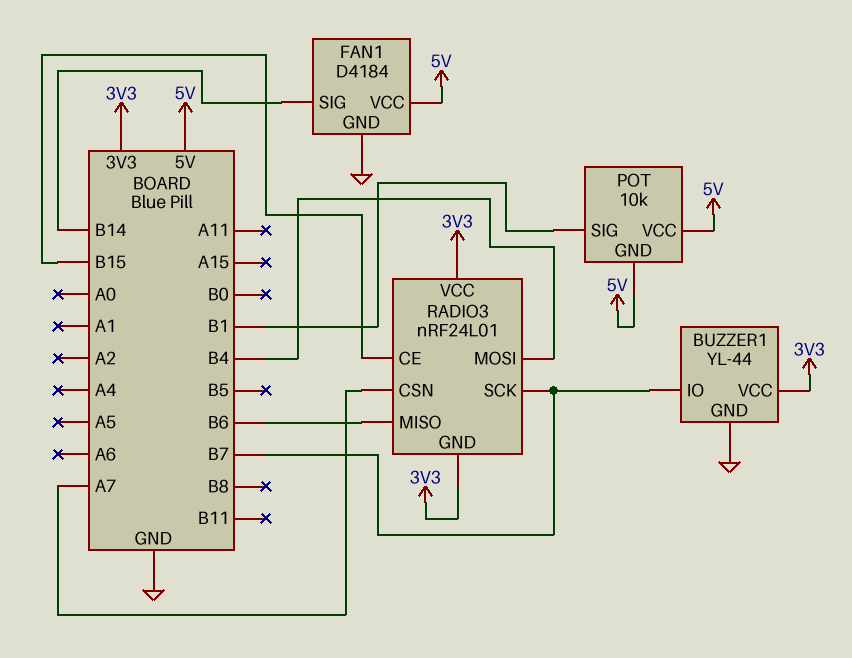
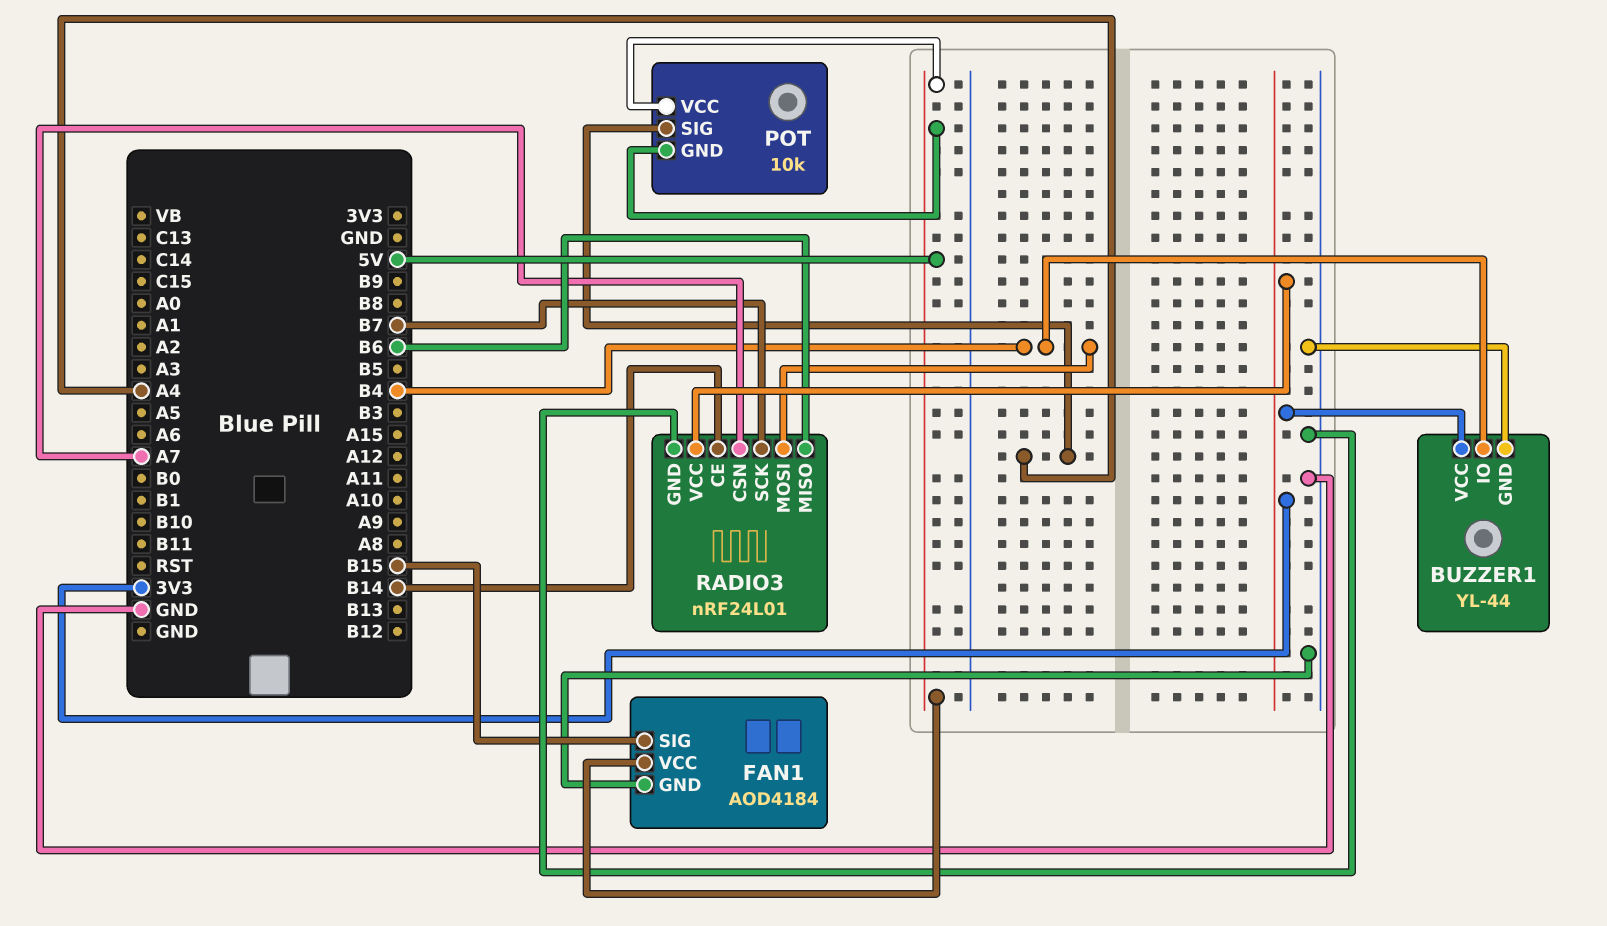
BUZZER1 pin IO: B7 -> B4
FAN1: D4184 -> AOD4184
FAN1 pin SIG: B14 -> B15
POT pin SIG: B1 -> A4
RADIO3 pin CE: B15 -> B14
RADIO3 pin GND: 3V3 -> GND

